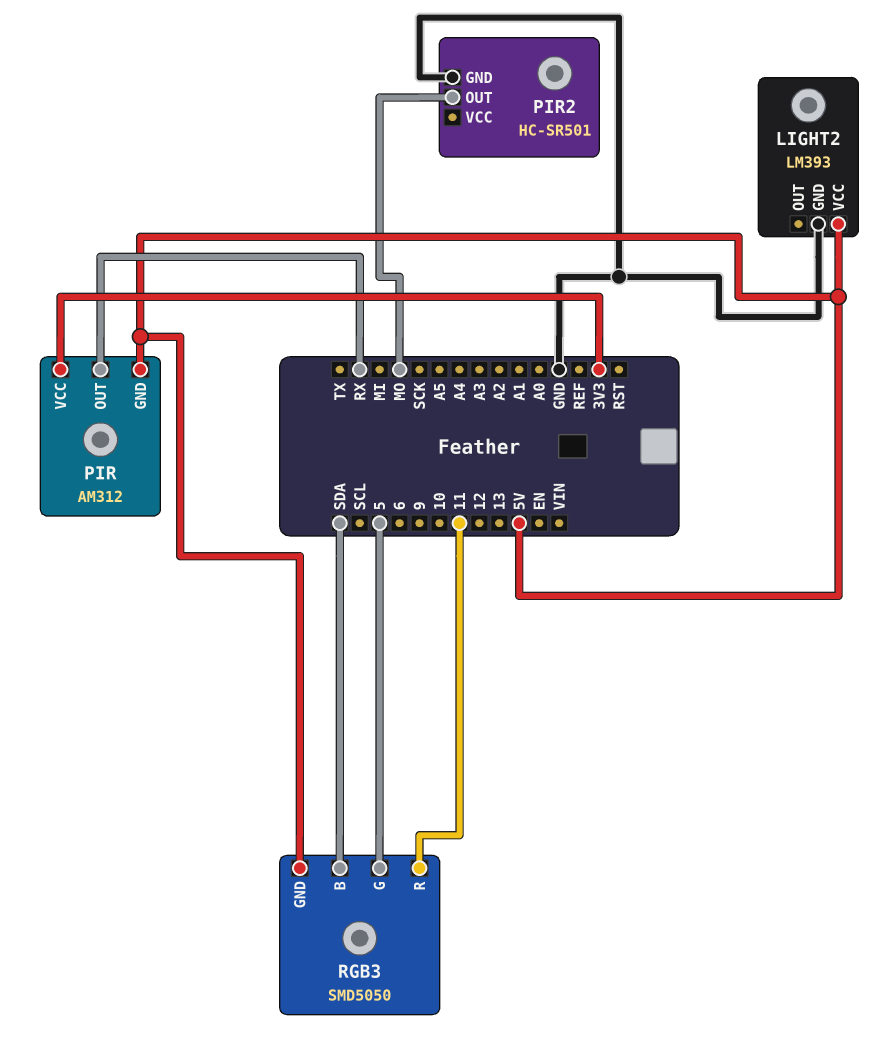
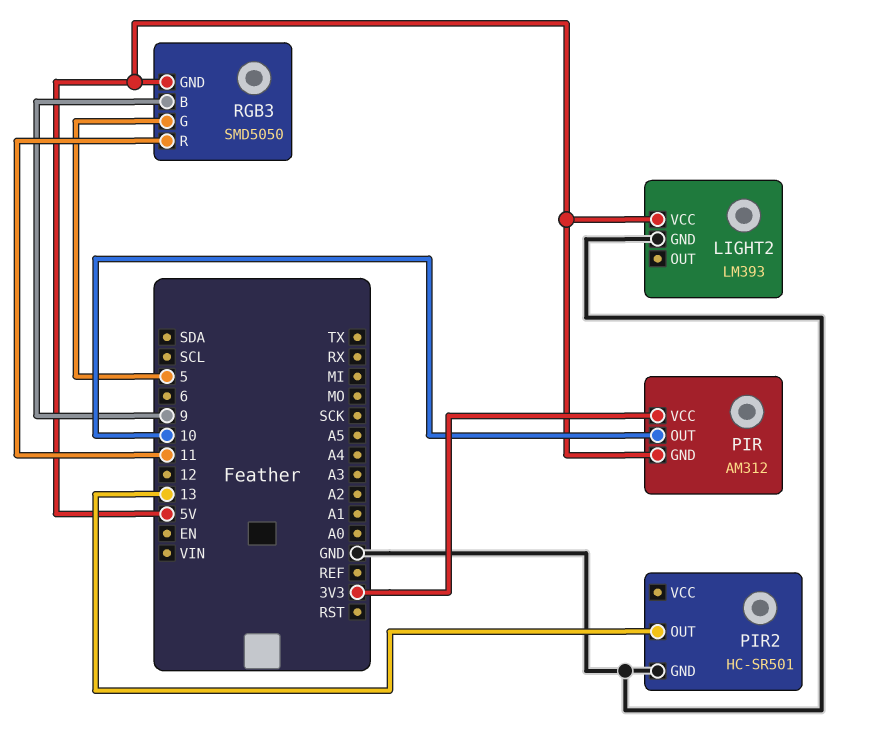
PIR pin OUT: RX -> 10
PIR2 pin OUT: MO -> 13
RGB3 pin B: SDA -> 9

